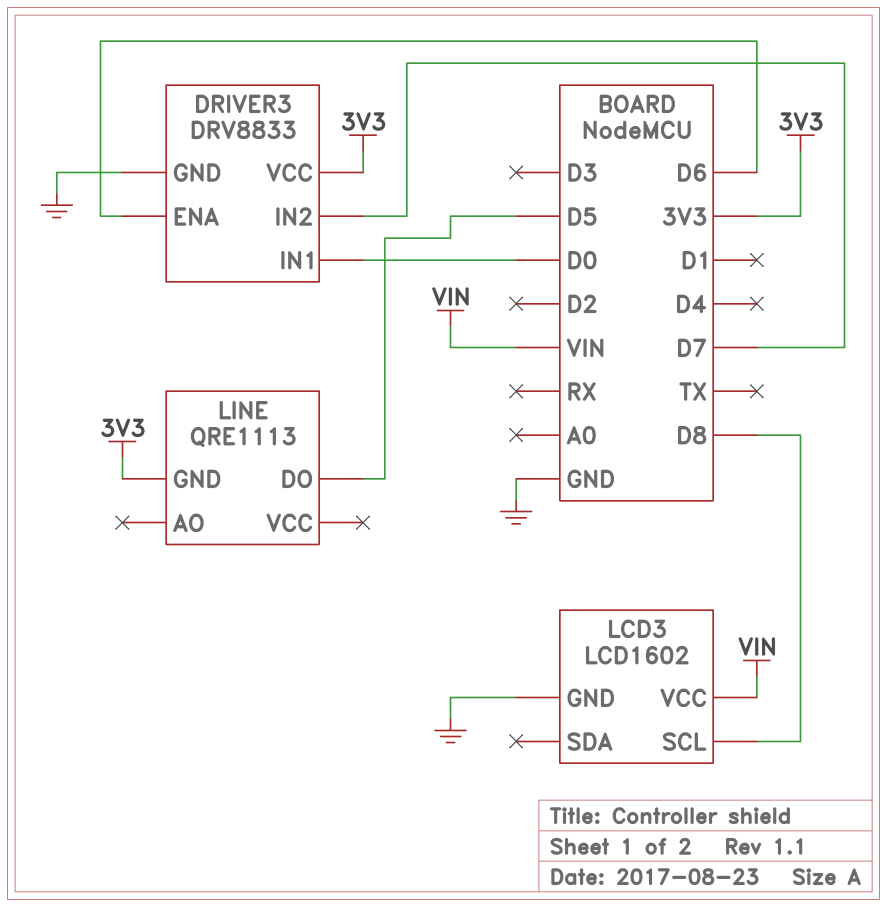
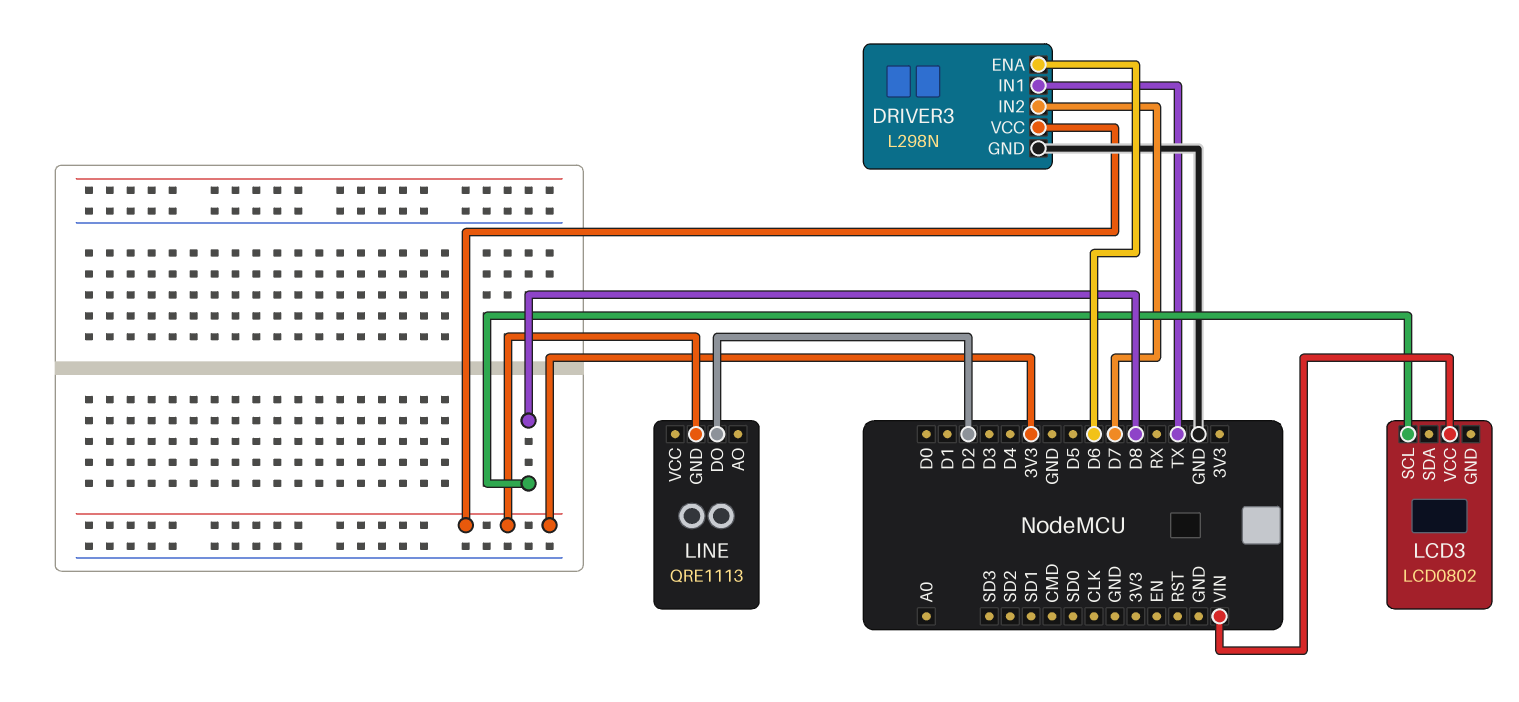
DRIVER3: DRV8833 -> L298N
DRIVER3 pin IN1: D0 -> TX
LCD3: LCD1602 -> LCD0802
LCD3 pin GND: GND -> none
LINE pin DO: D5 -> D2

